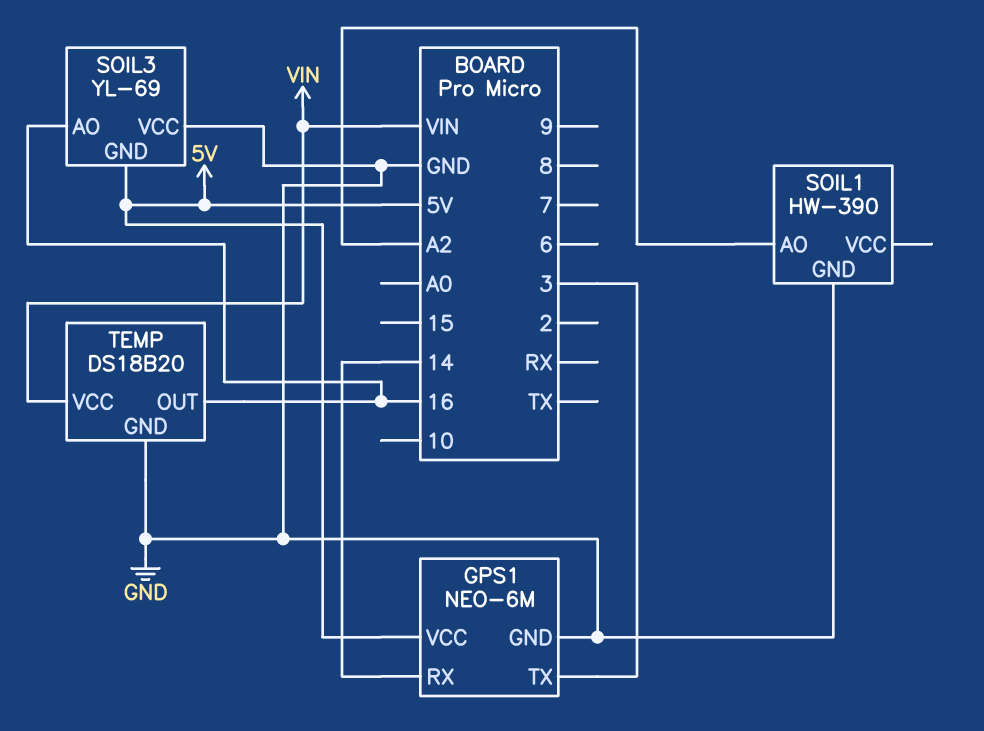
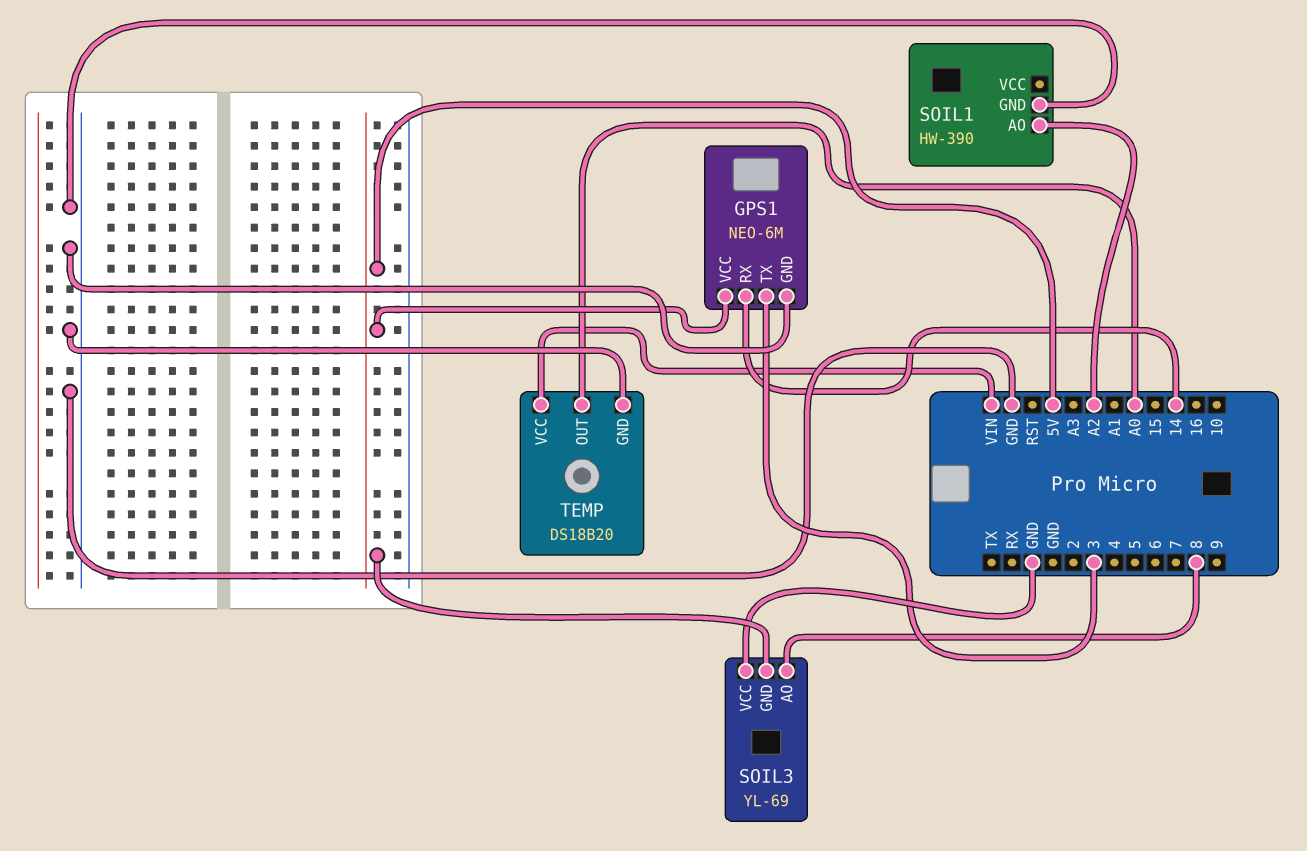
SOIL3 pin AO: 16 -> 8
TEMP pin OUT: 16 -> A0

